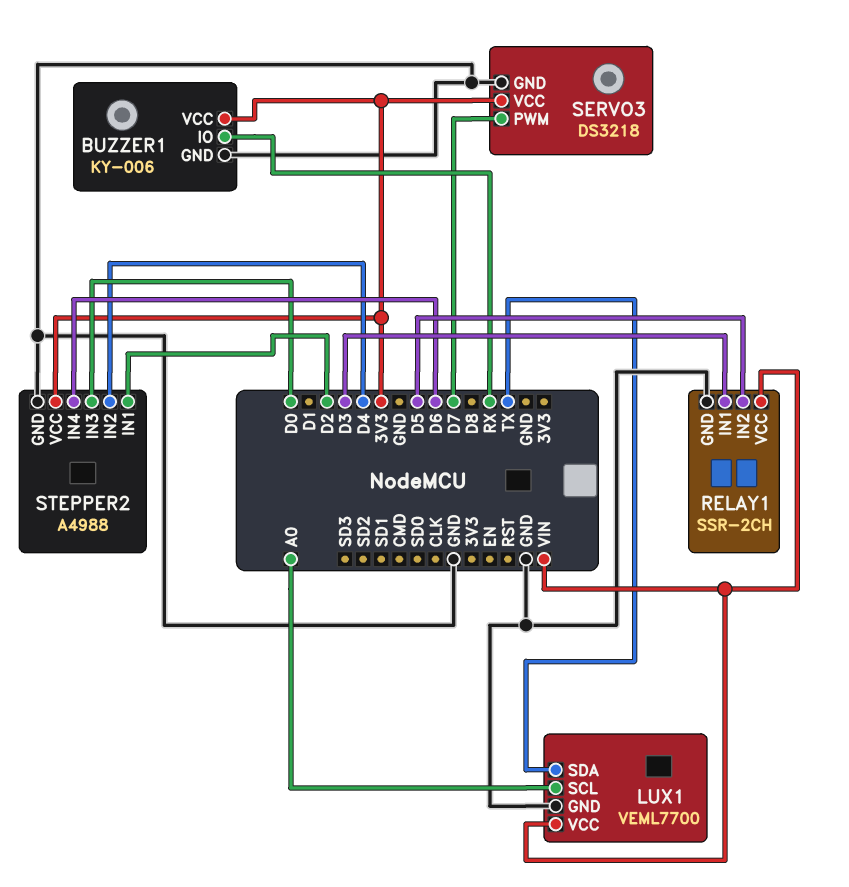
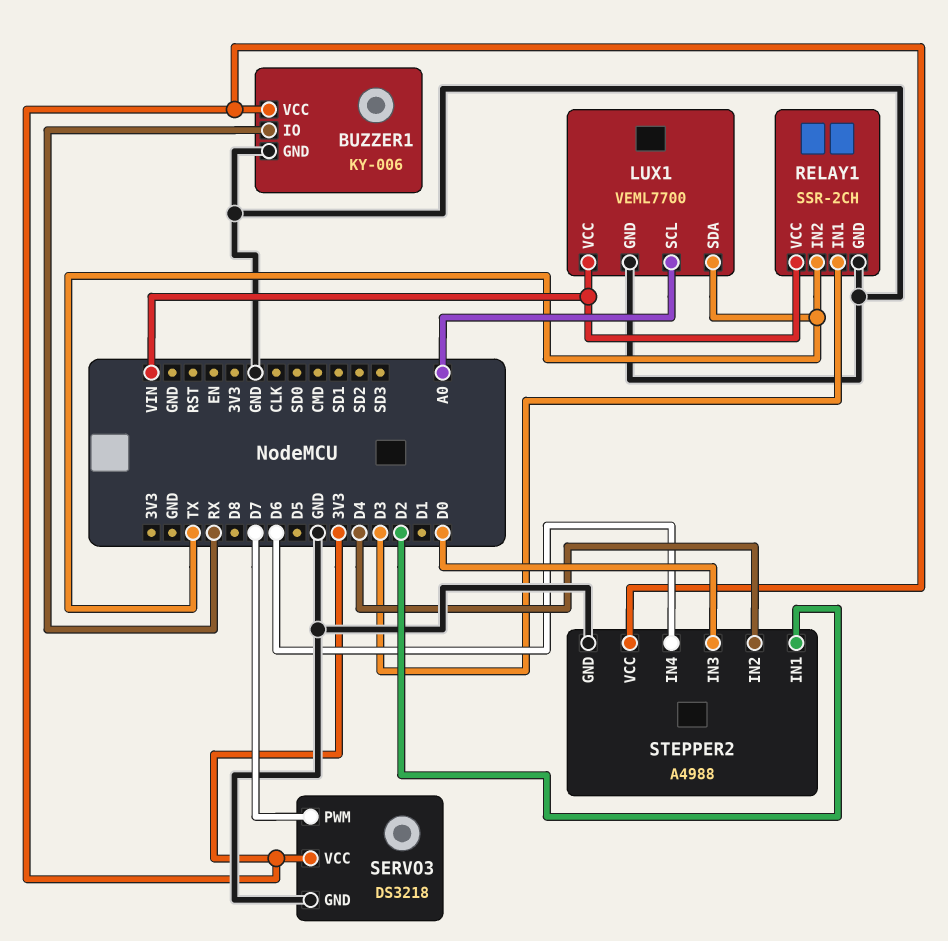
RELAY1 pin IN2: D5 -> TX

